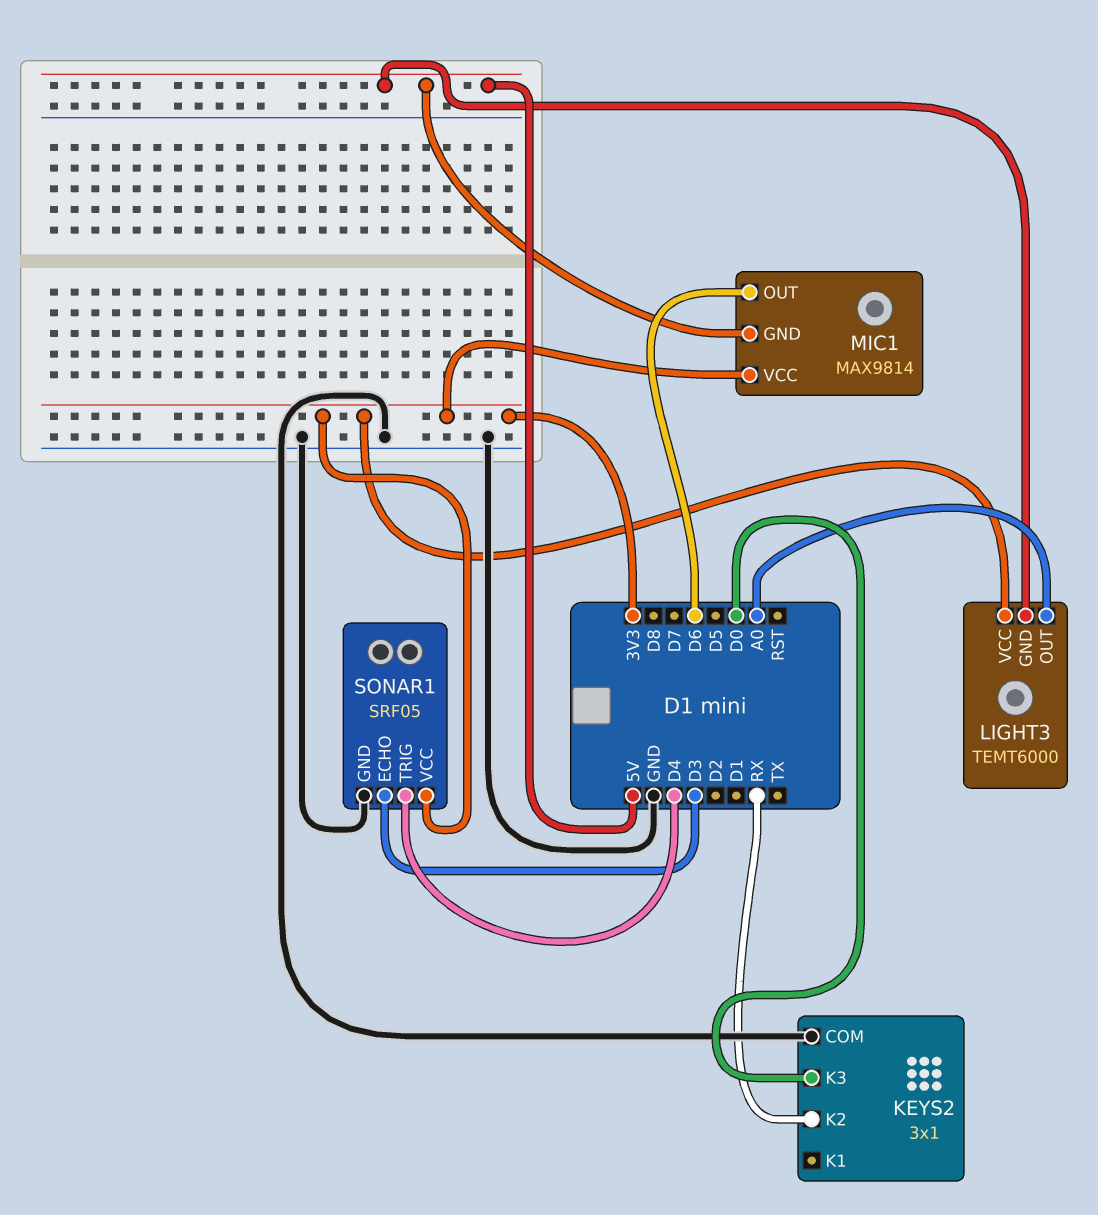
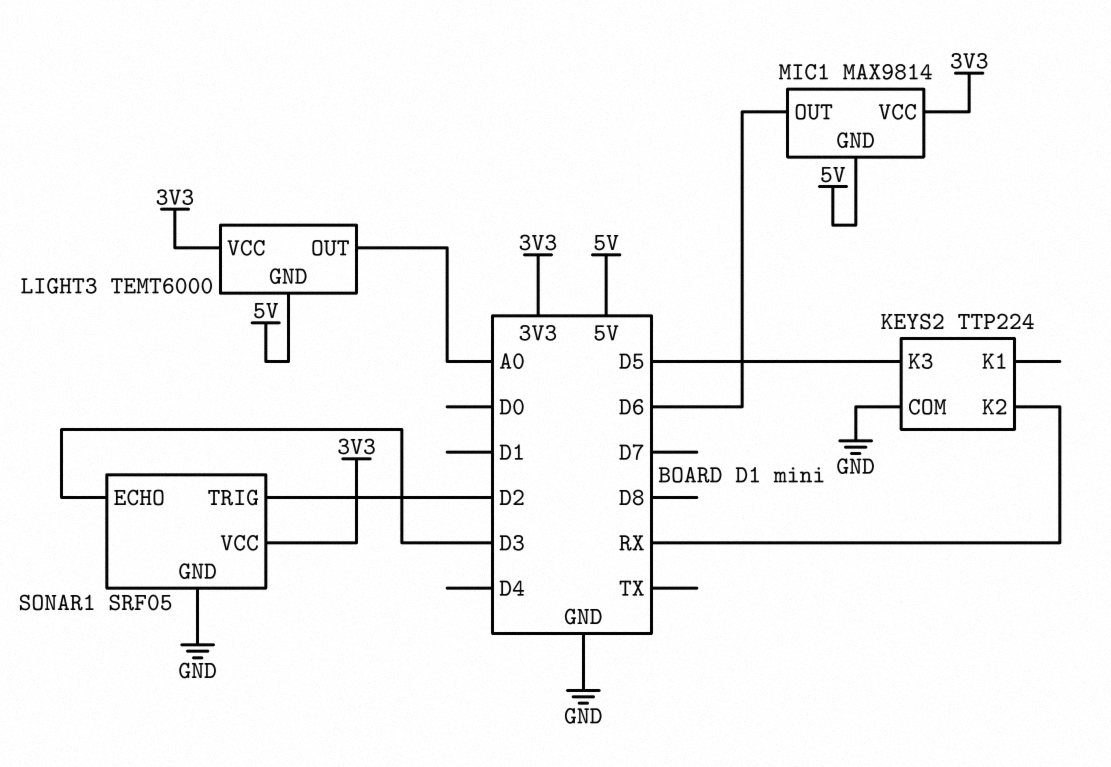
KEYS2: 3x1 -> TTP224
KEYS2 pin K3: D0 -> D5
SONAR1 pin TRIG: D4 -> D2

